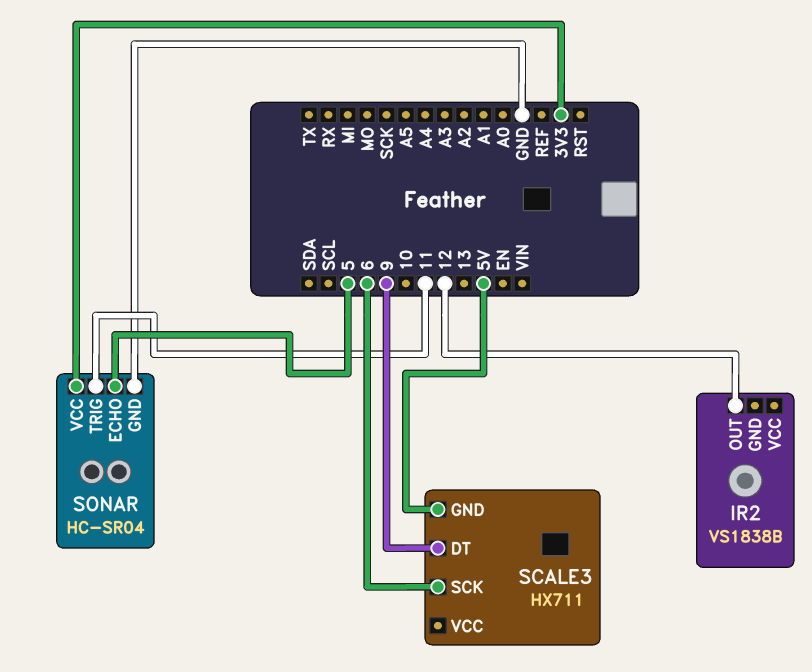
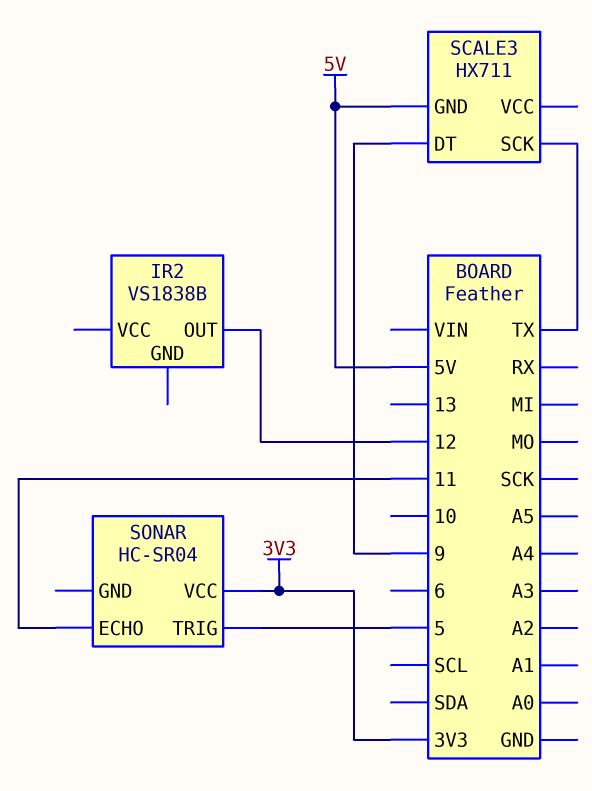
SCALE3 pin SCK: 6 -> TX
SONAR pin ECHO: 5 -> 11
SONAR pin GND: GND -> none
SONAR pin TRIG: 11 -> 5

